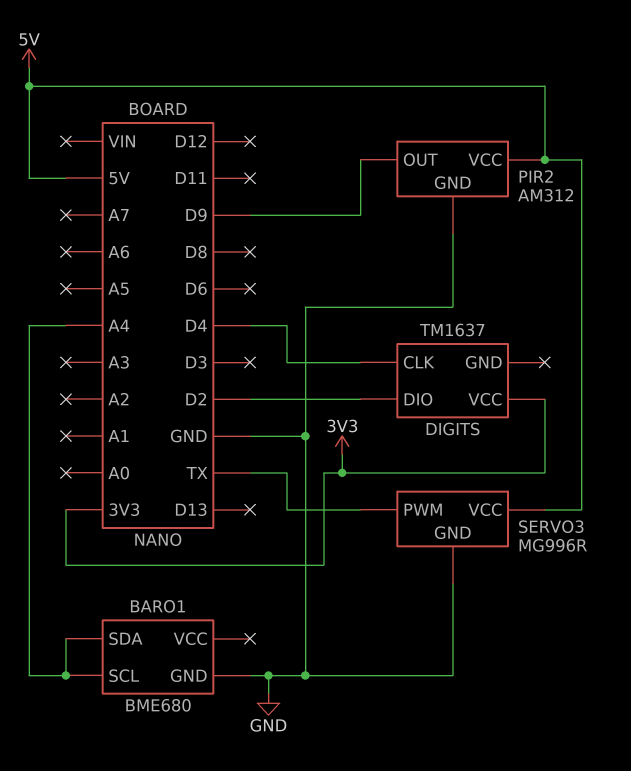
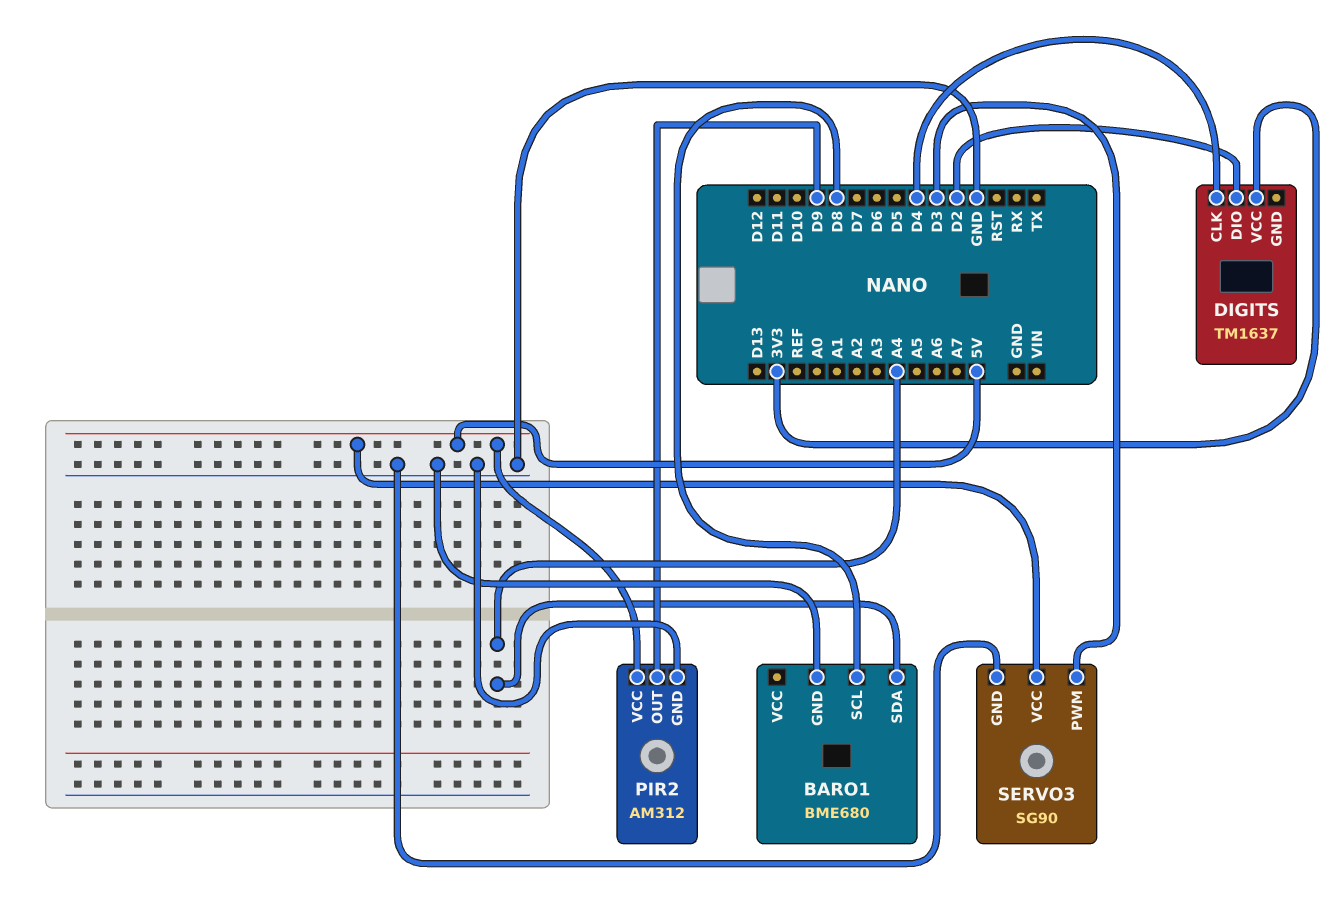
BARO1 pin SCL: A4 -> D8
SERVO3: MG996R -> SG90
SERVO3 pin PWM: TX -> D3

